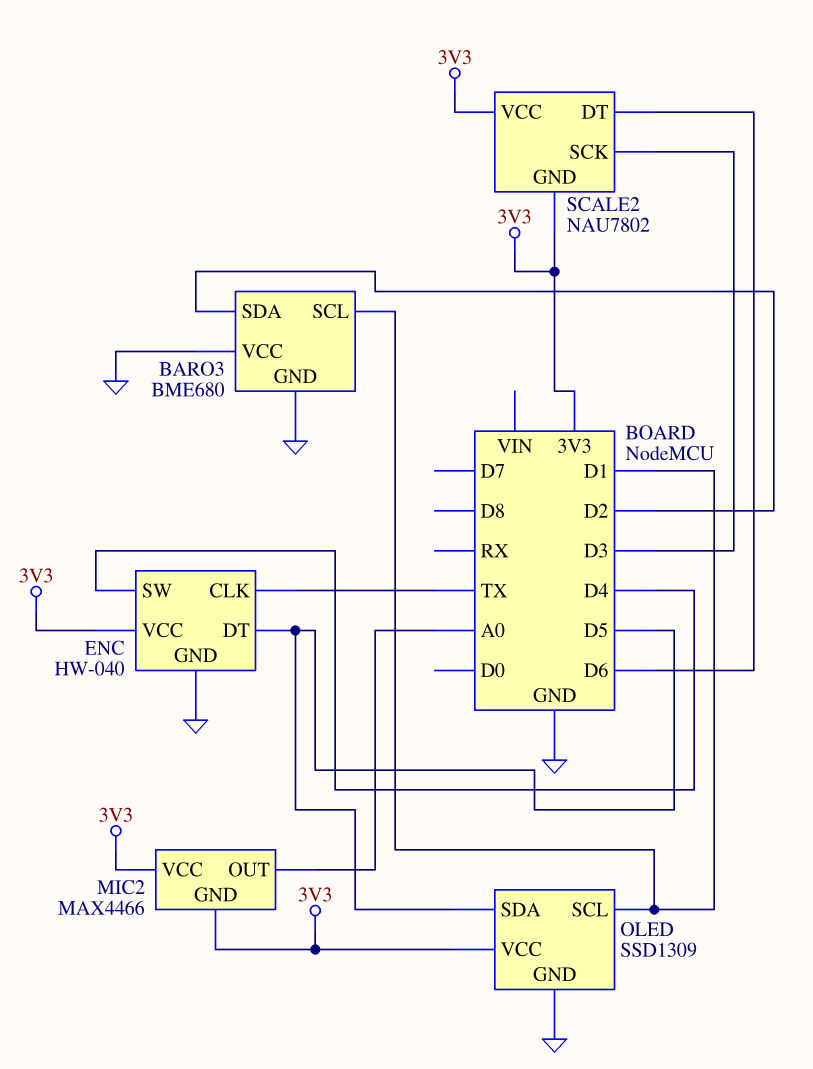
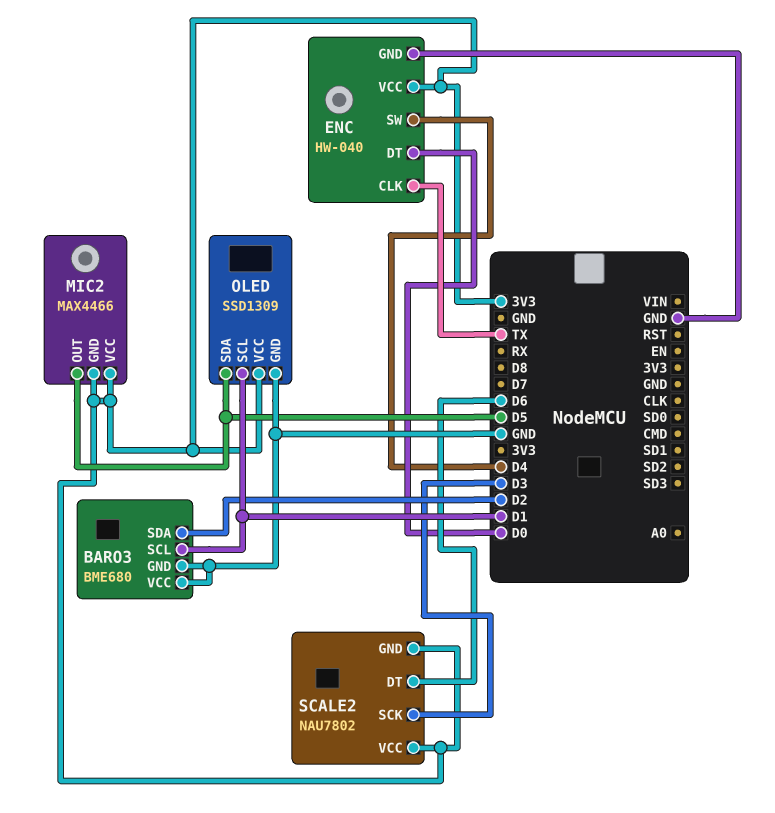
ENC pin DT: D5 -> D0
MIC2 pin OUT: A0 -> D5

